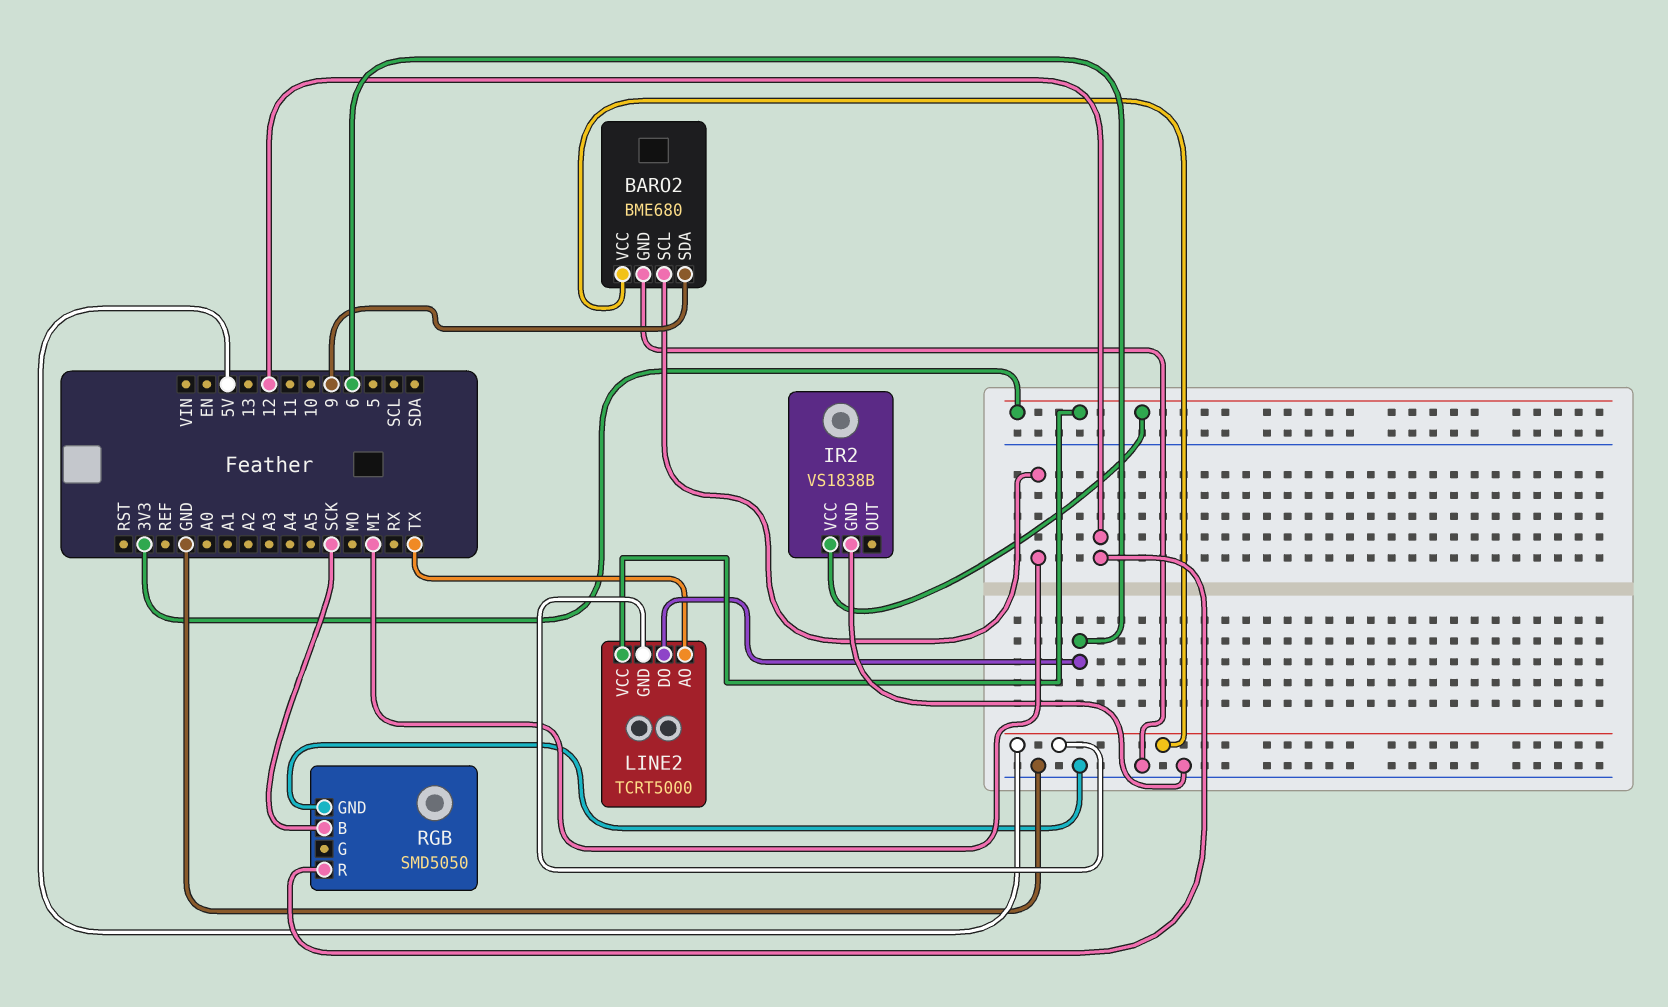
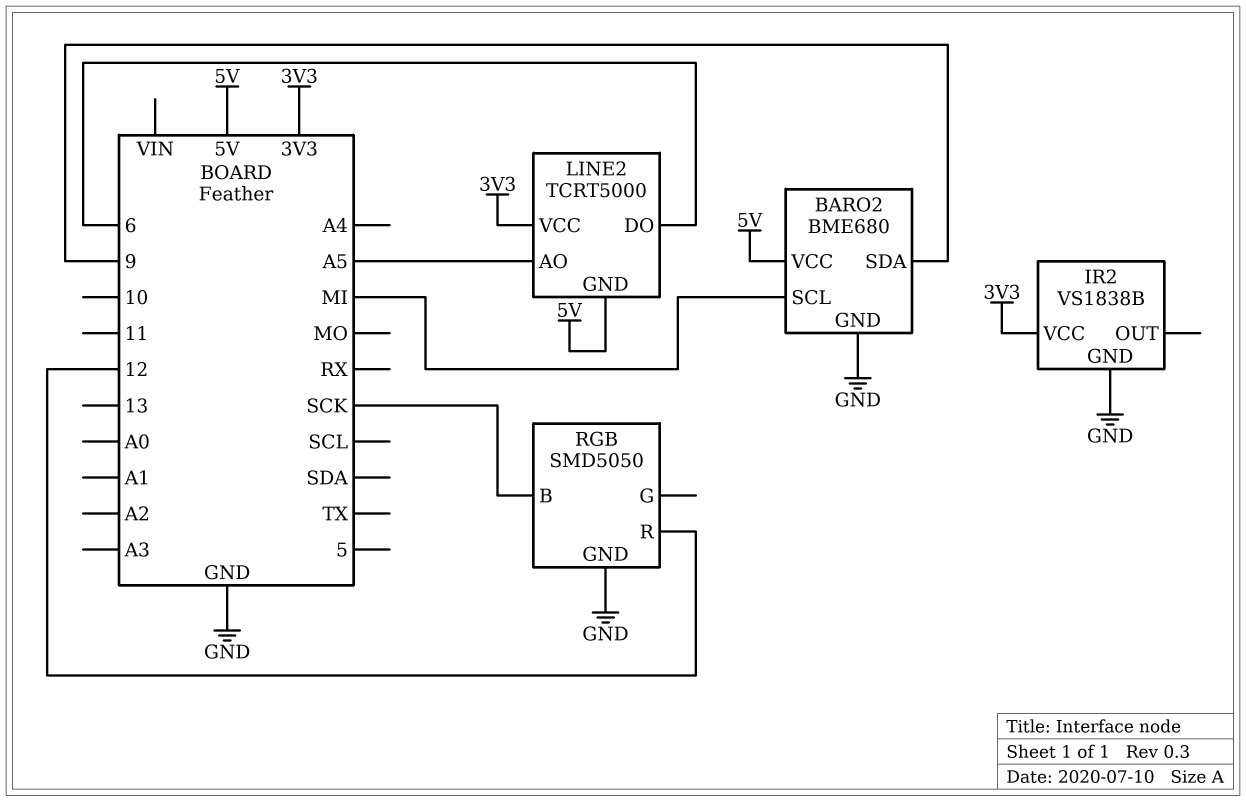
LINE2 pin AO: TX -> A5

